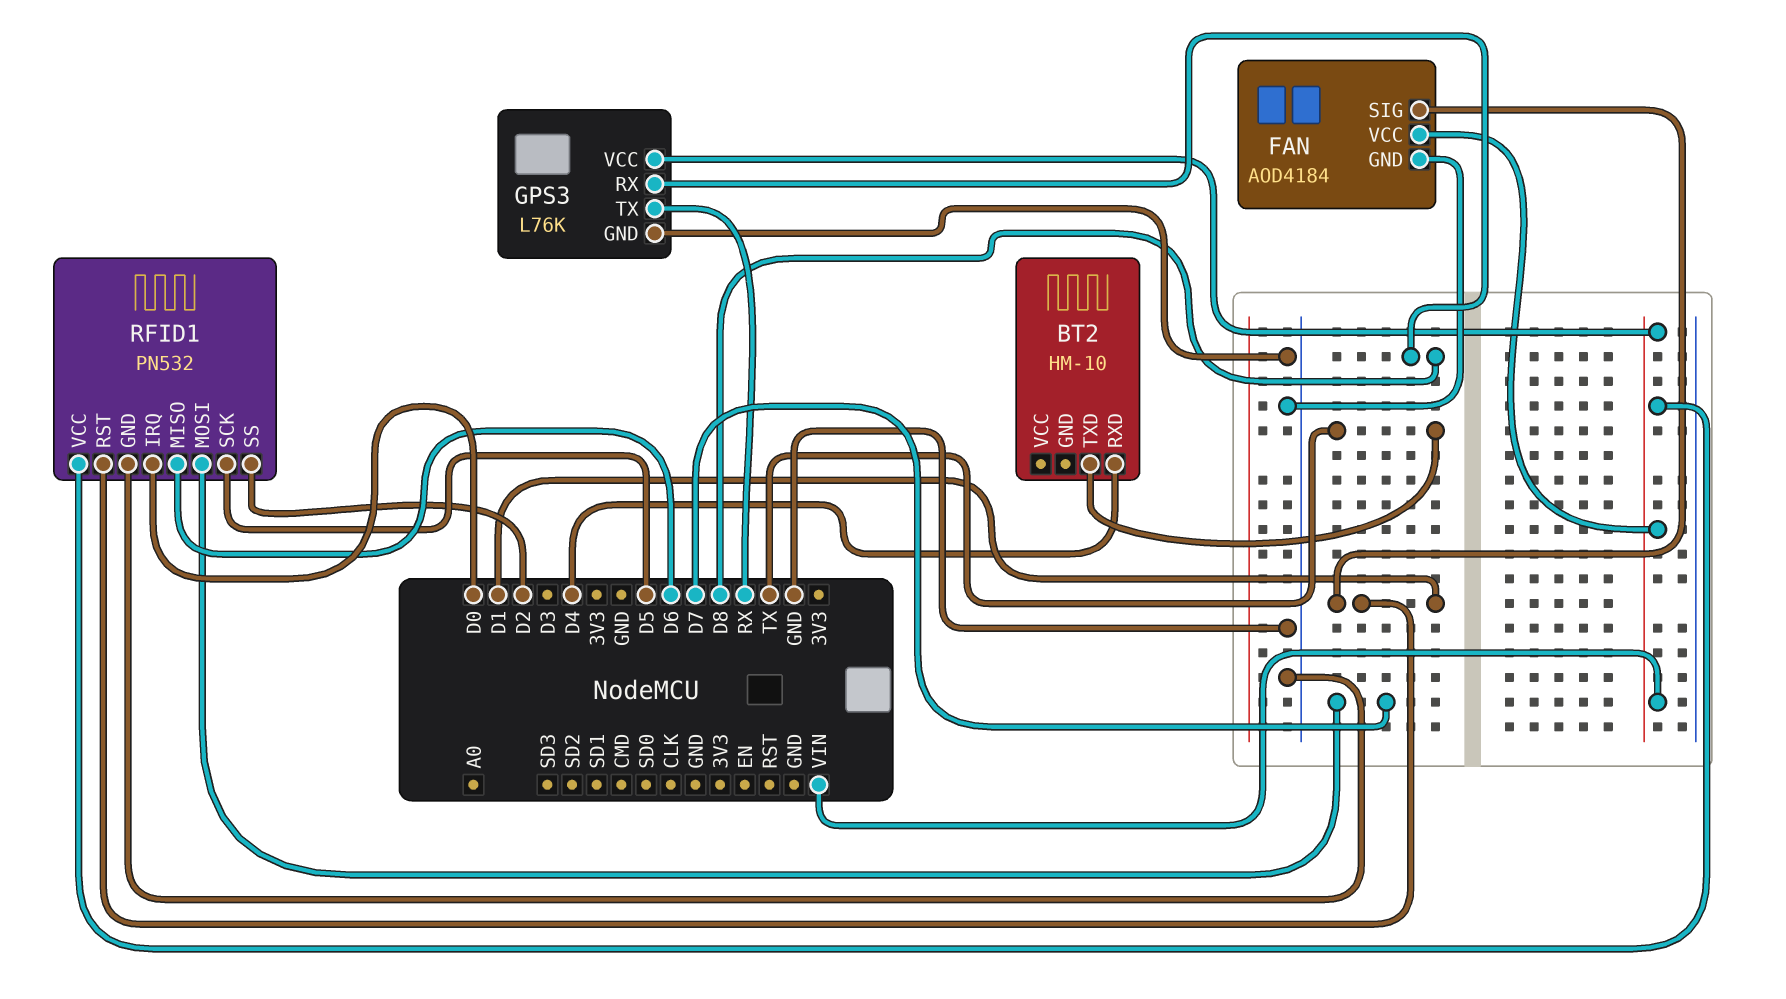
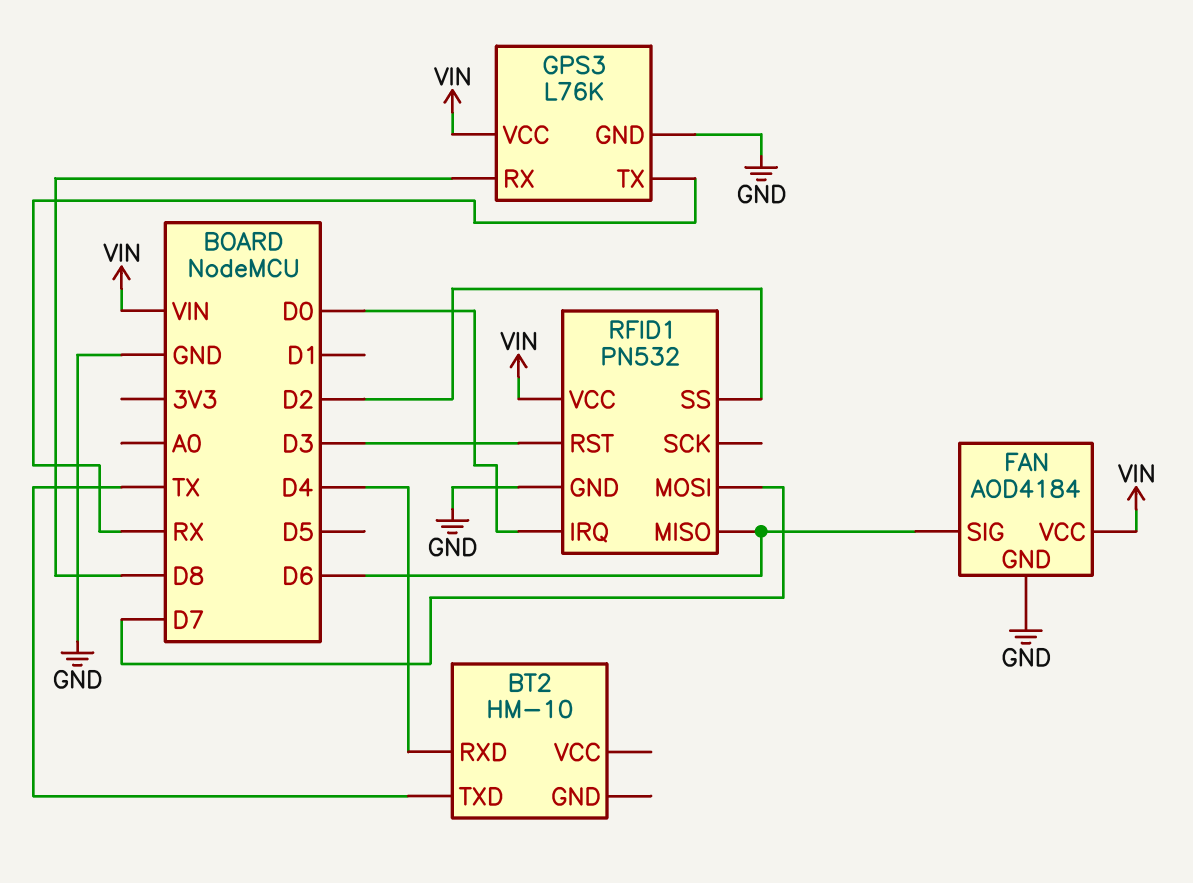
FAN pin SIG: D1 -> D6
RFID1 pin RST: D1 -> D3
RFID1 pin SCK: D5 -> none

